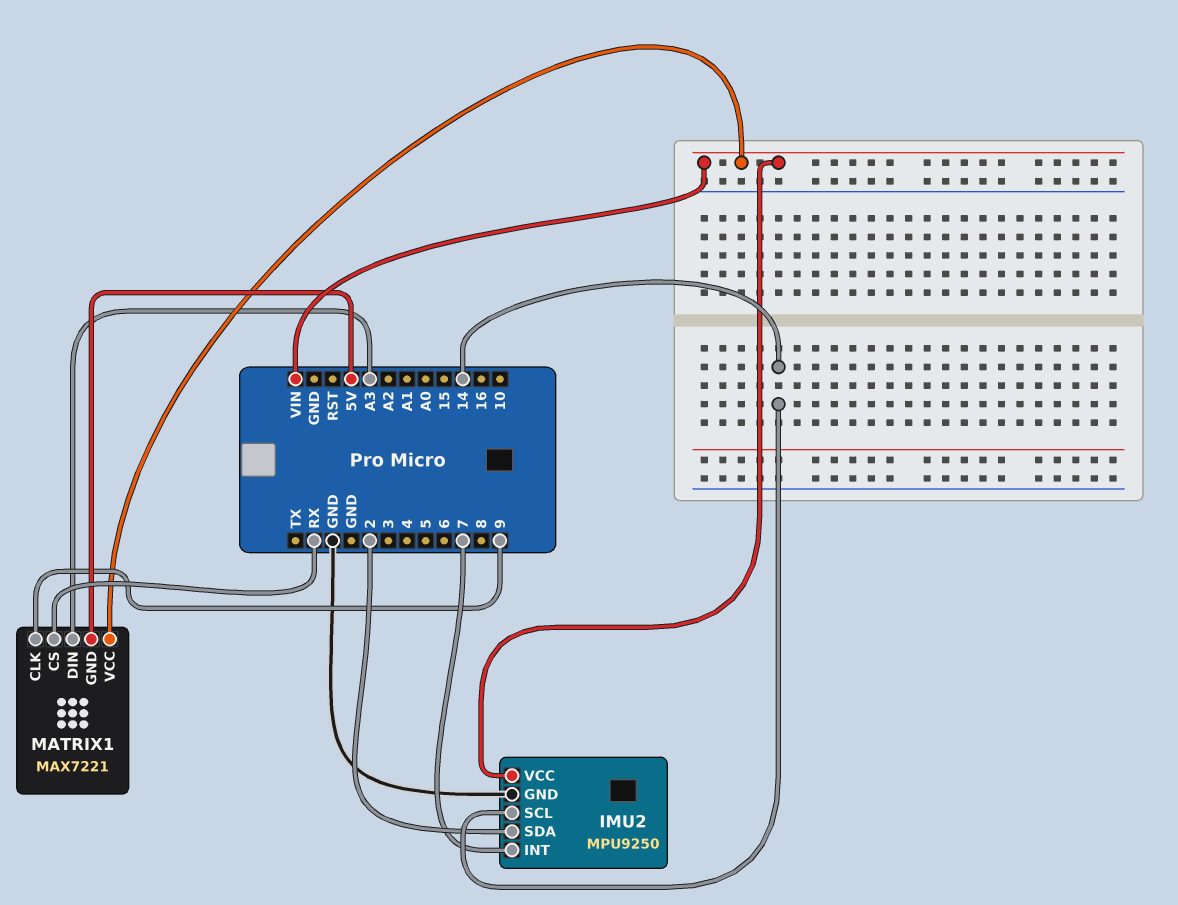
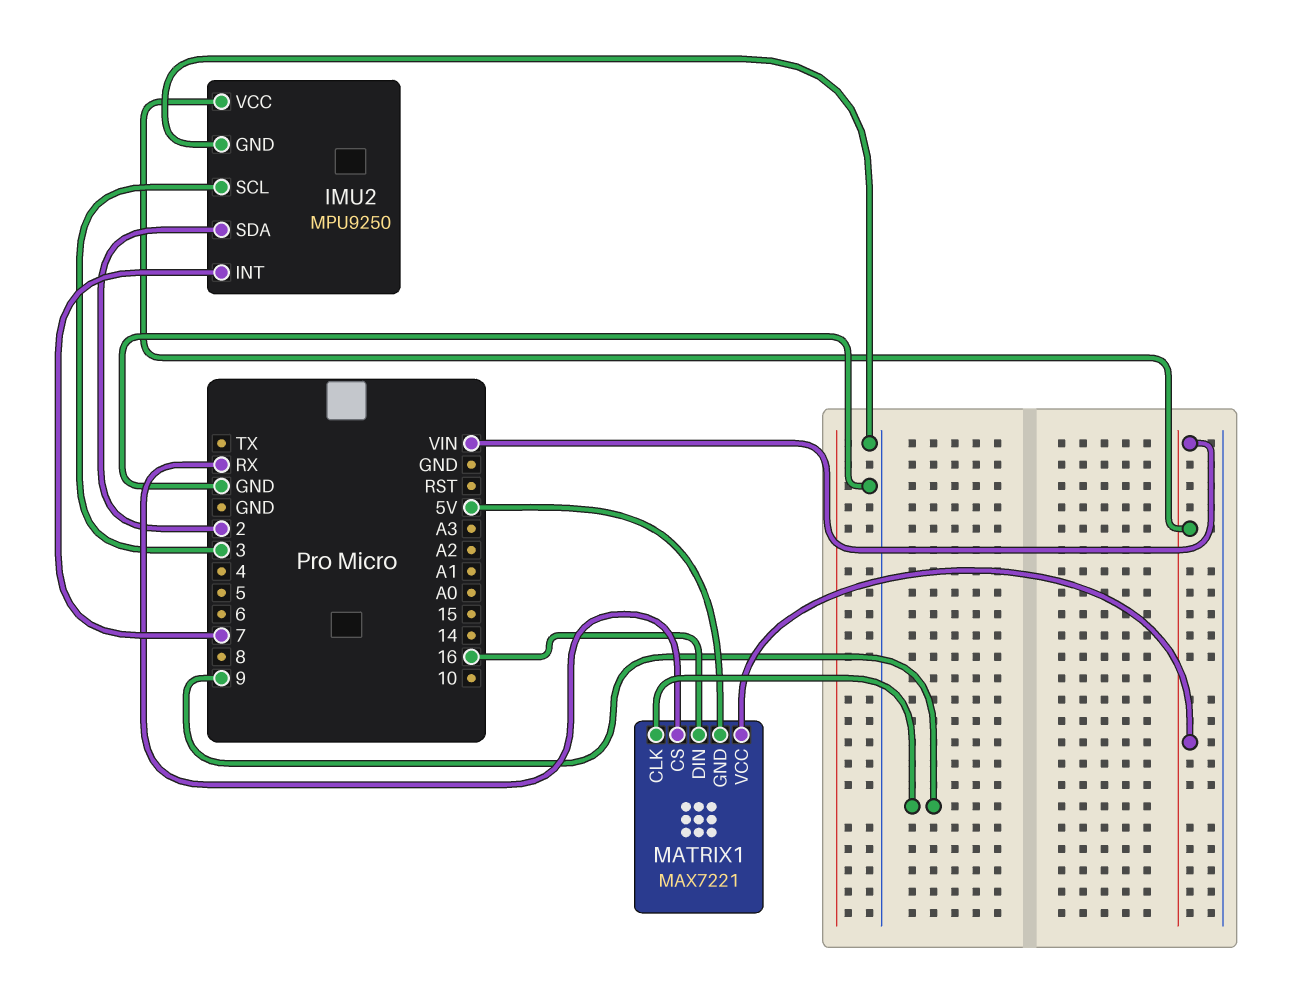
IMU2 pin SCL: 14 -> 3
MATRIX1 pin DIN: A3 -> 16

